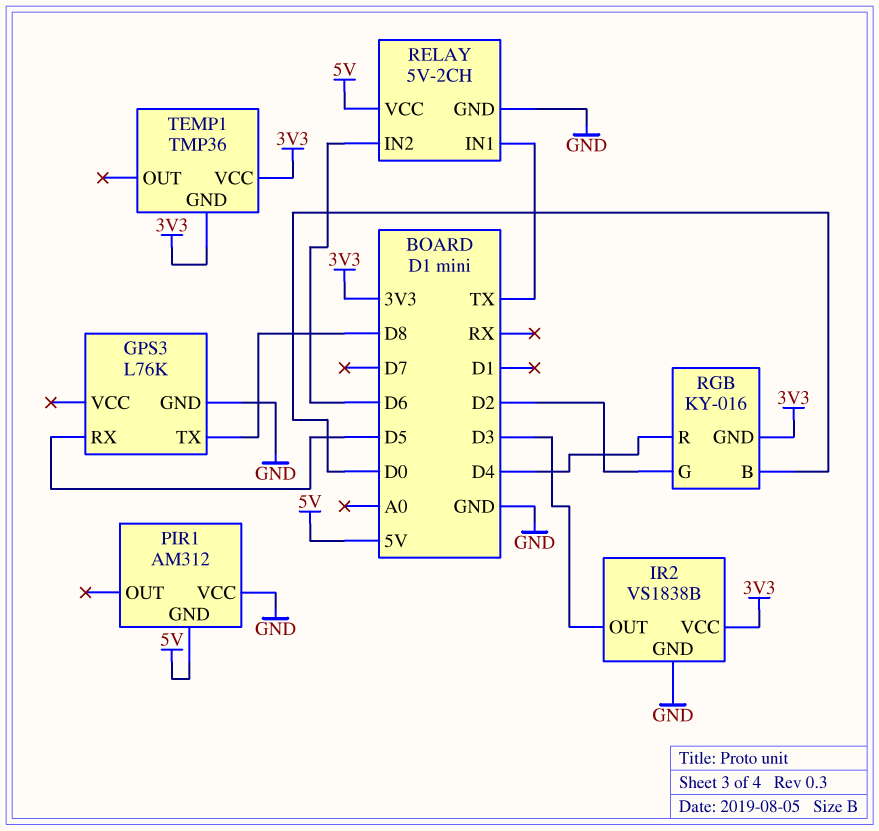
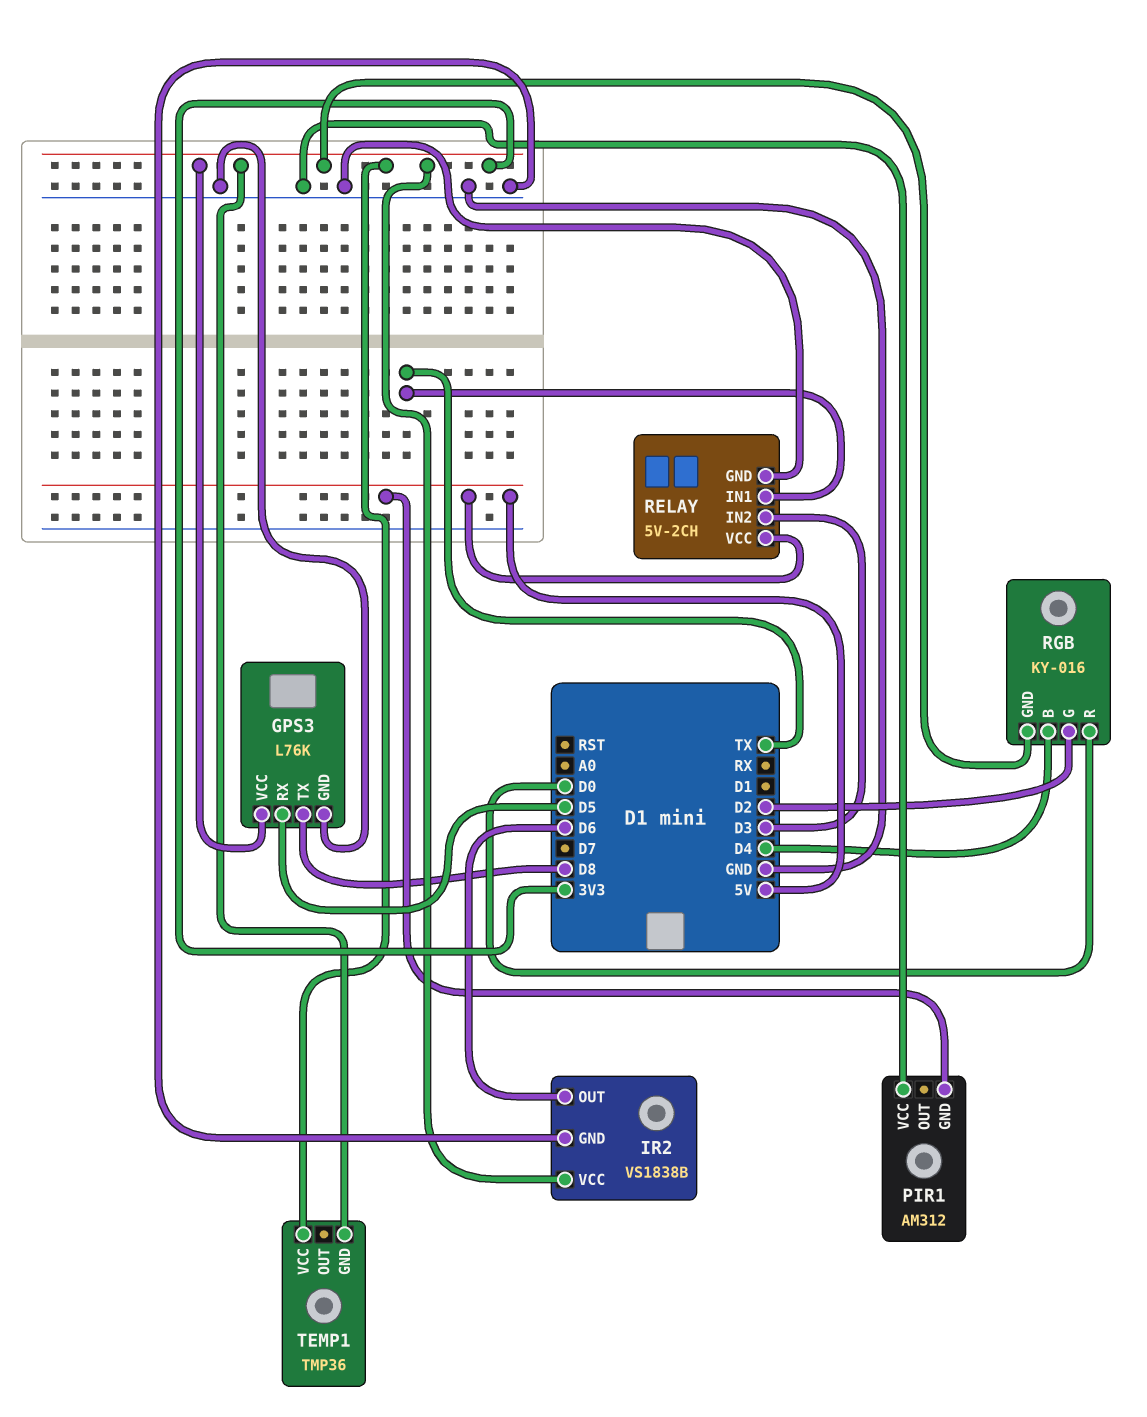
GPS3 pin VCC: none -> 3V3
IR2 pin OUT: D3 -> D6
RELAY pin IN2: D6 -> D3
RGB pin B: D0 -> D4
RGB pin R: D4 -> D0

